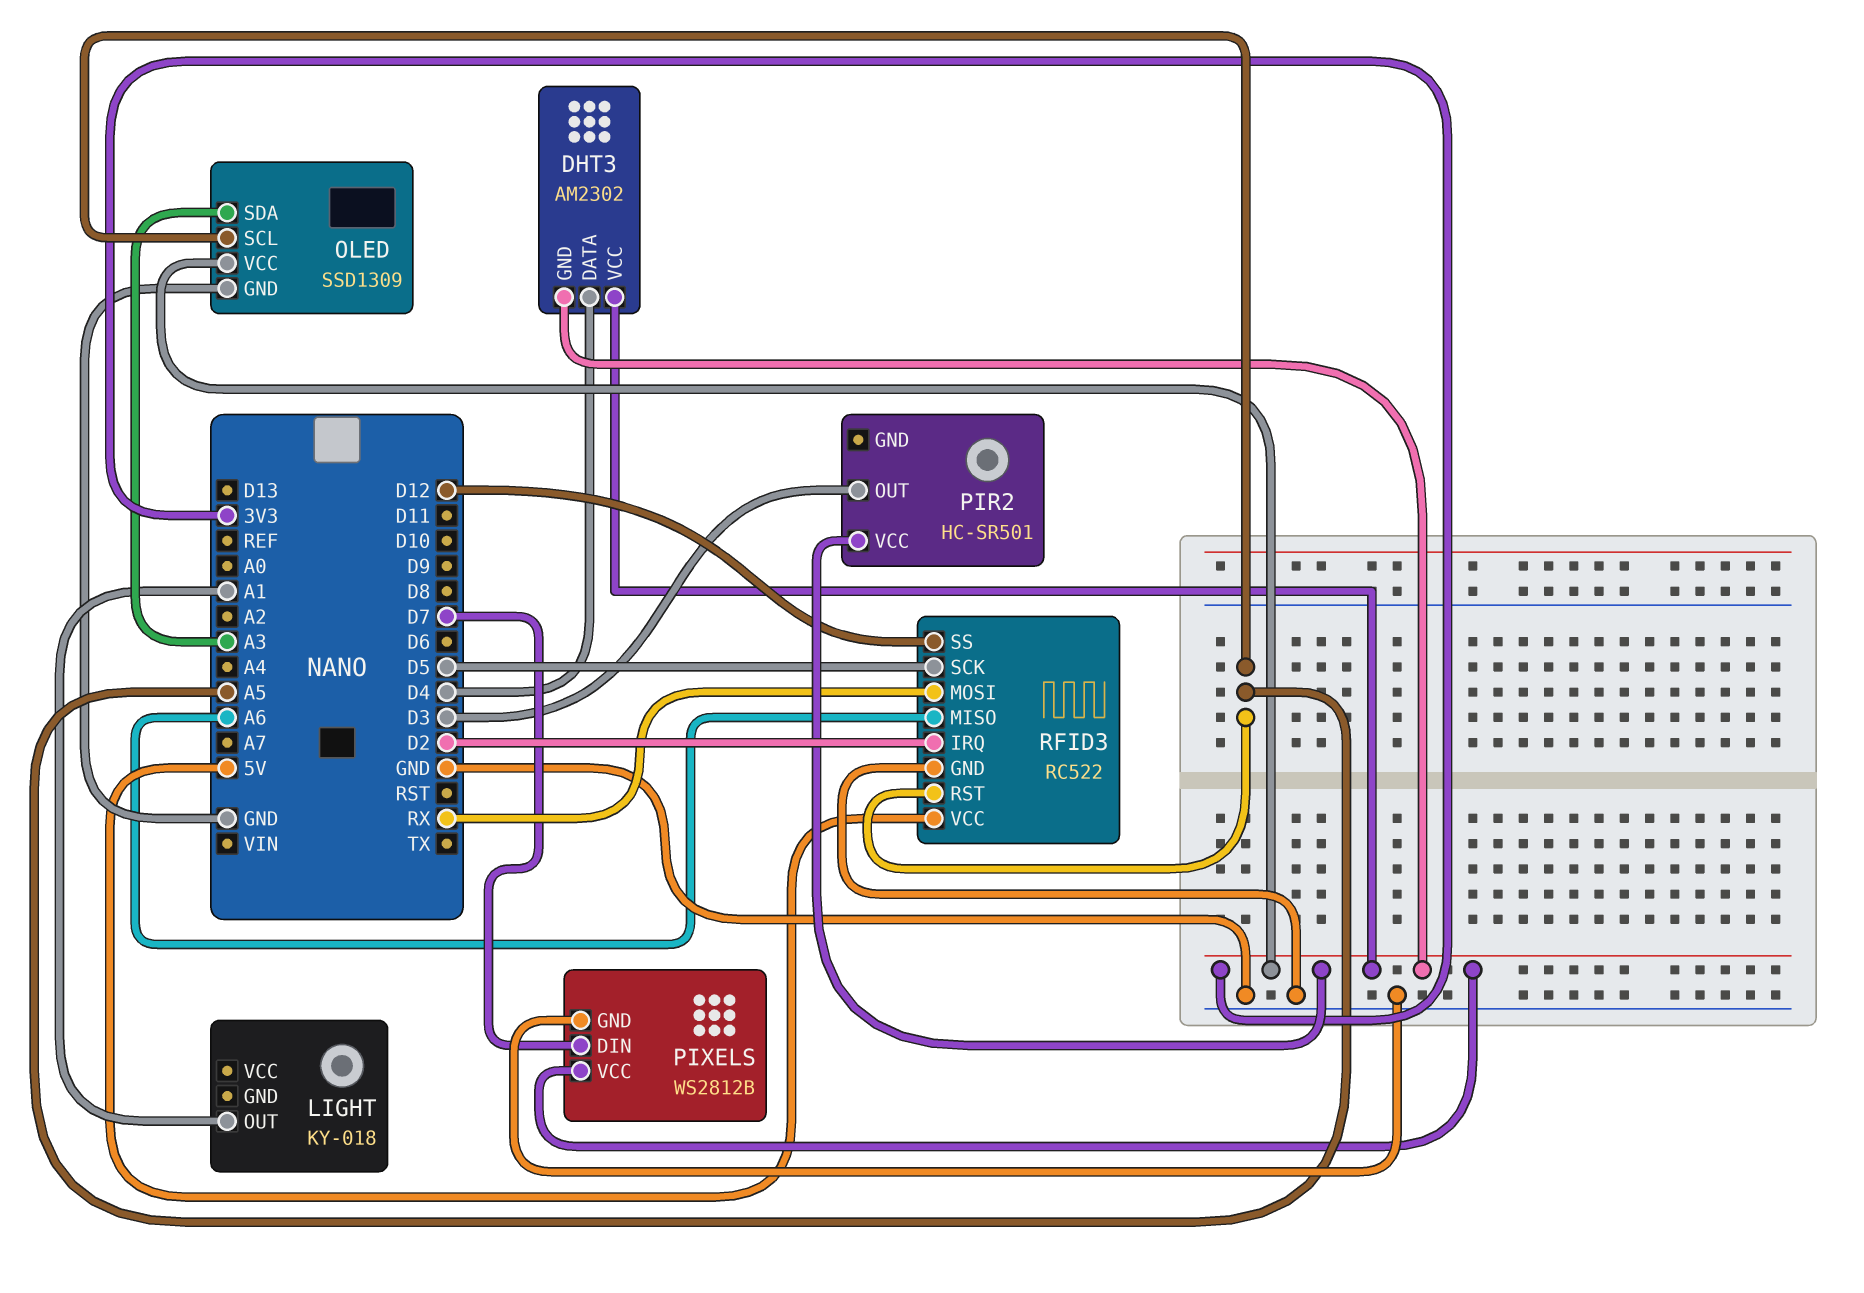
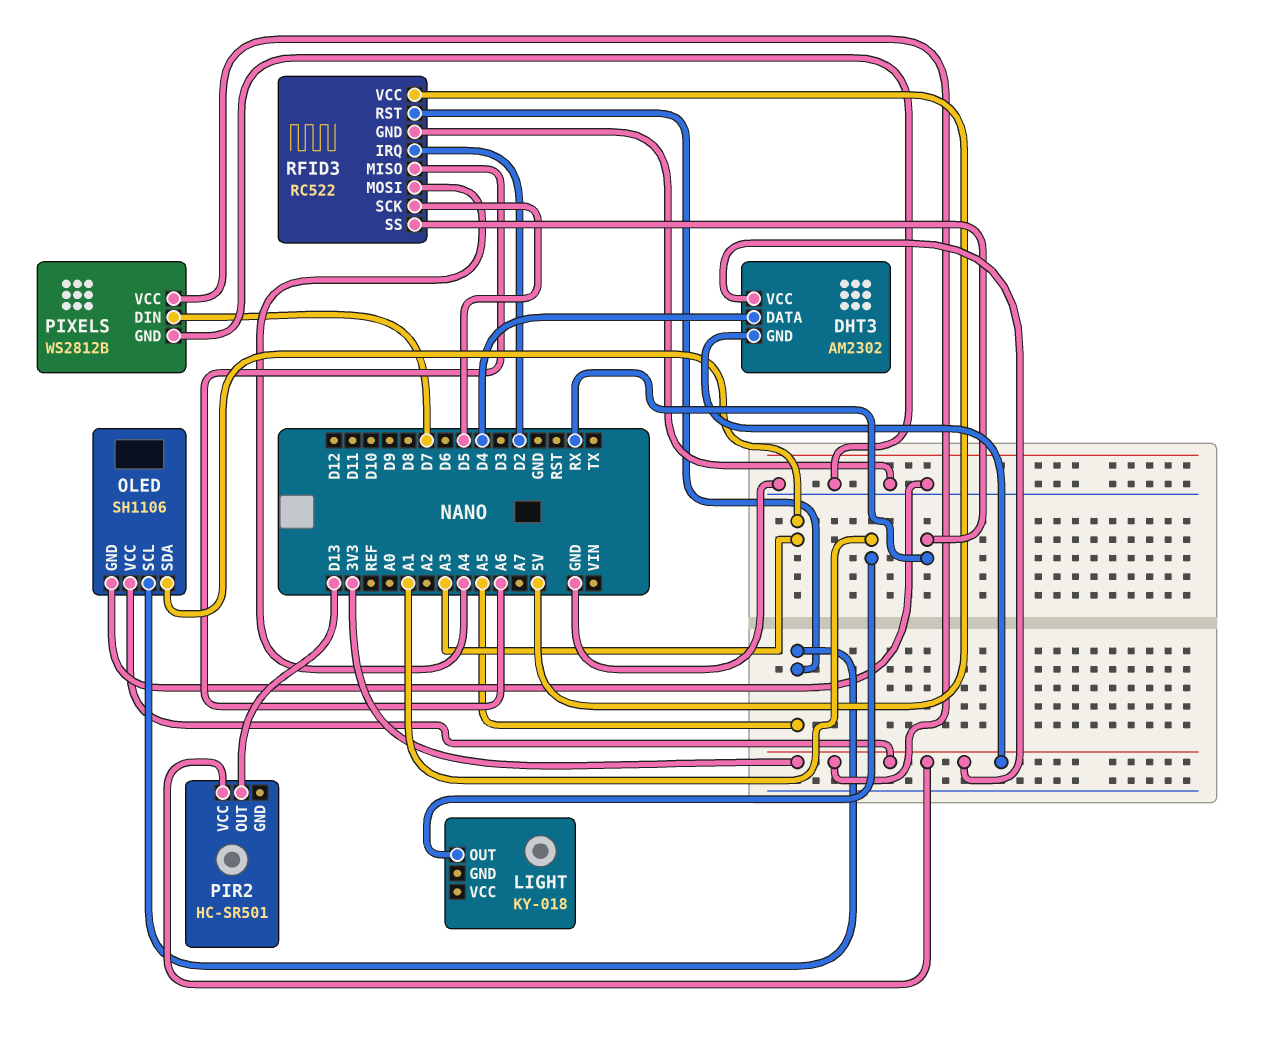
OLED: SSD1309 -> SH1106
PIR2 pin OUT: D3 -> D13
RFID3 pin MOSI: RX -> A4
RFID3 pin SS: D12 -> RX

